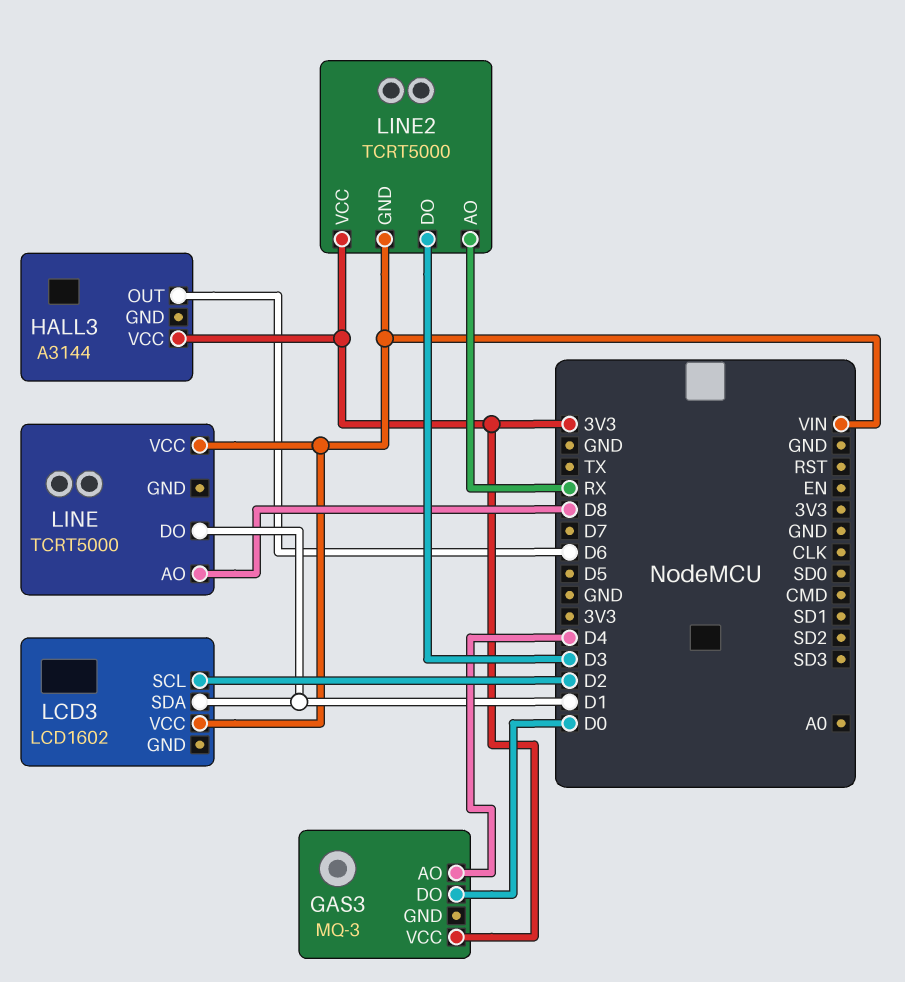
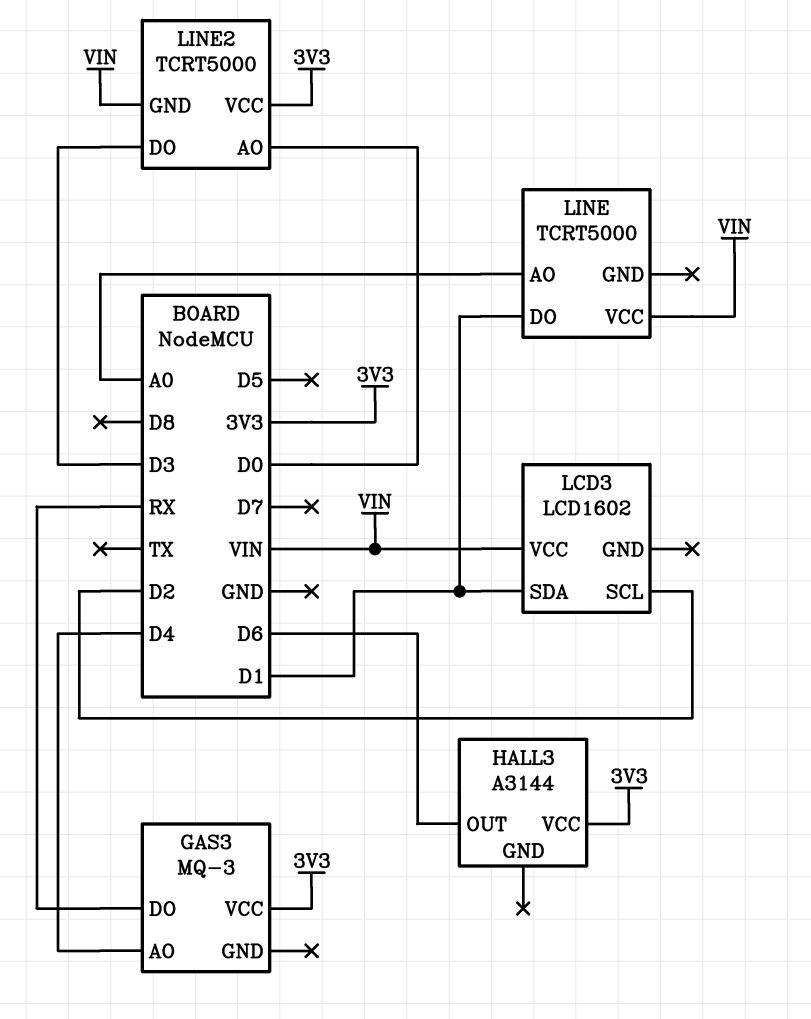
GAS3 pin DO: D0 -> RX
LINE pin AO: D8 -> A0
LINE2 pin AO: RX -> D0

